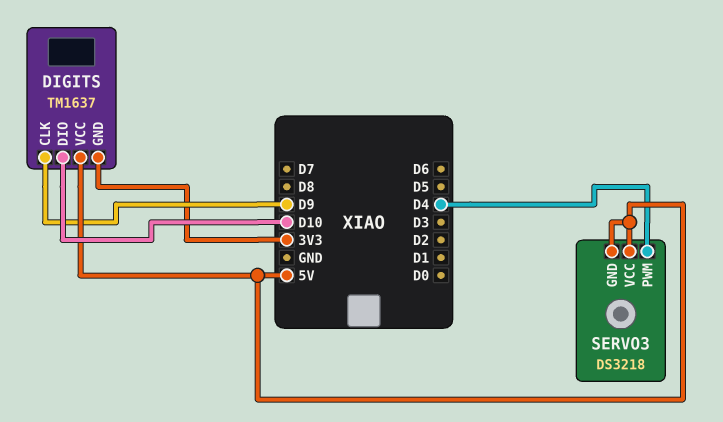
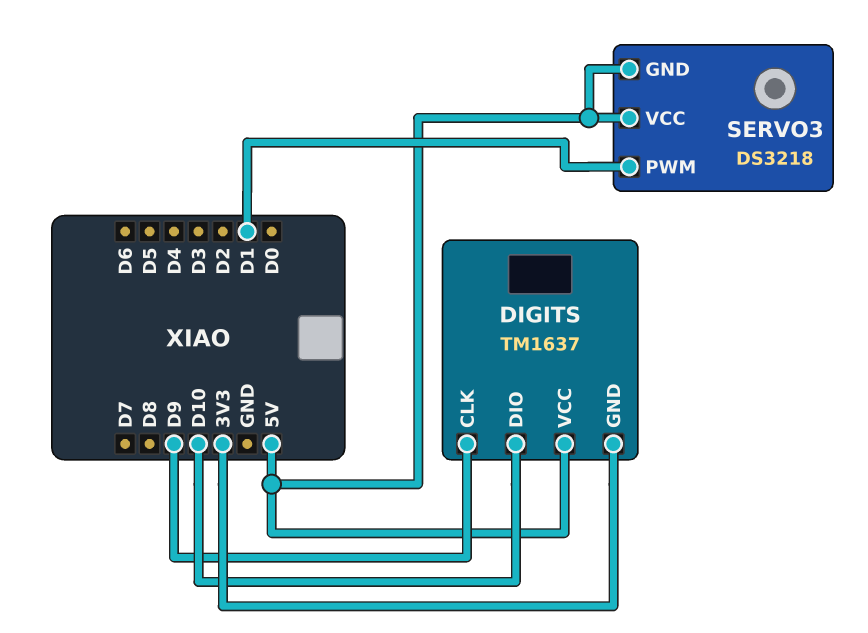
SERVO3 pin PWM: D4 -> D1

